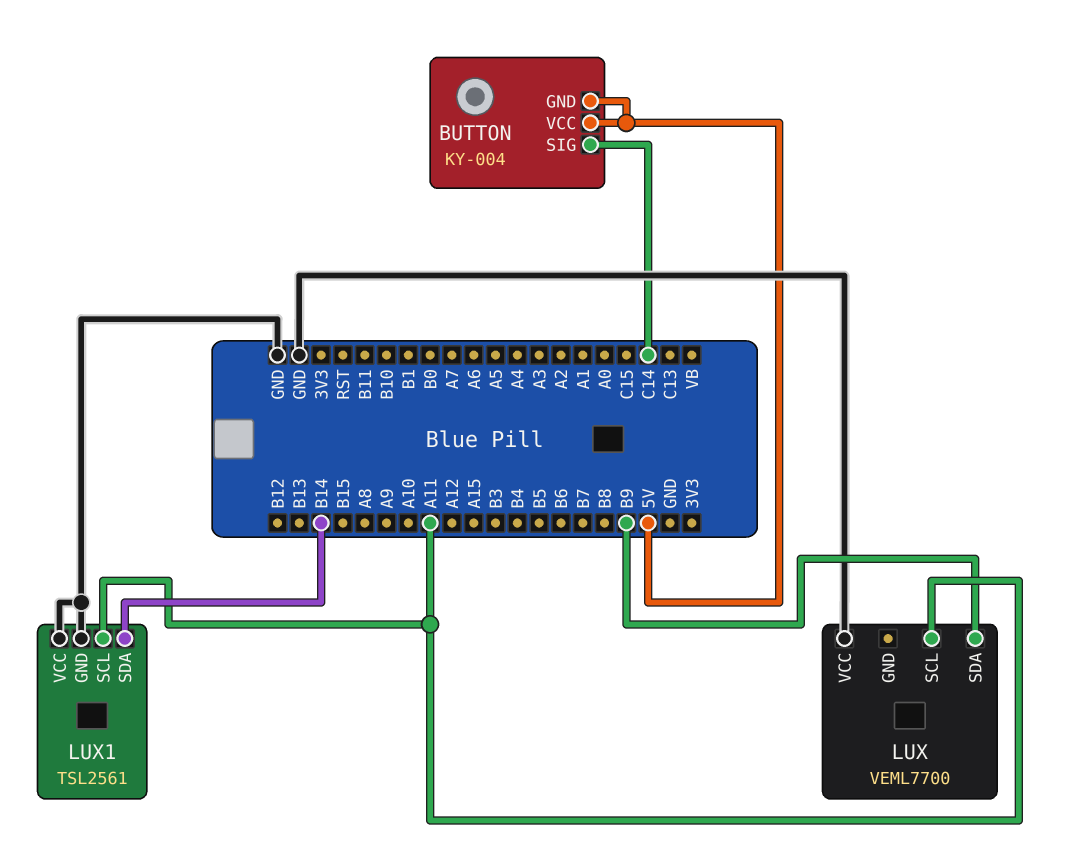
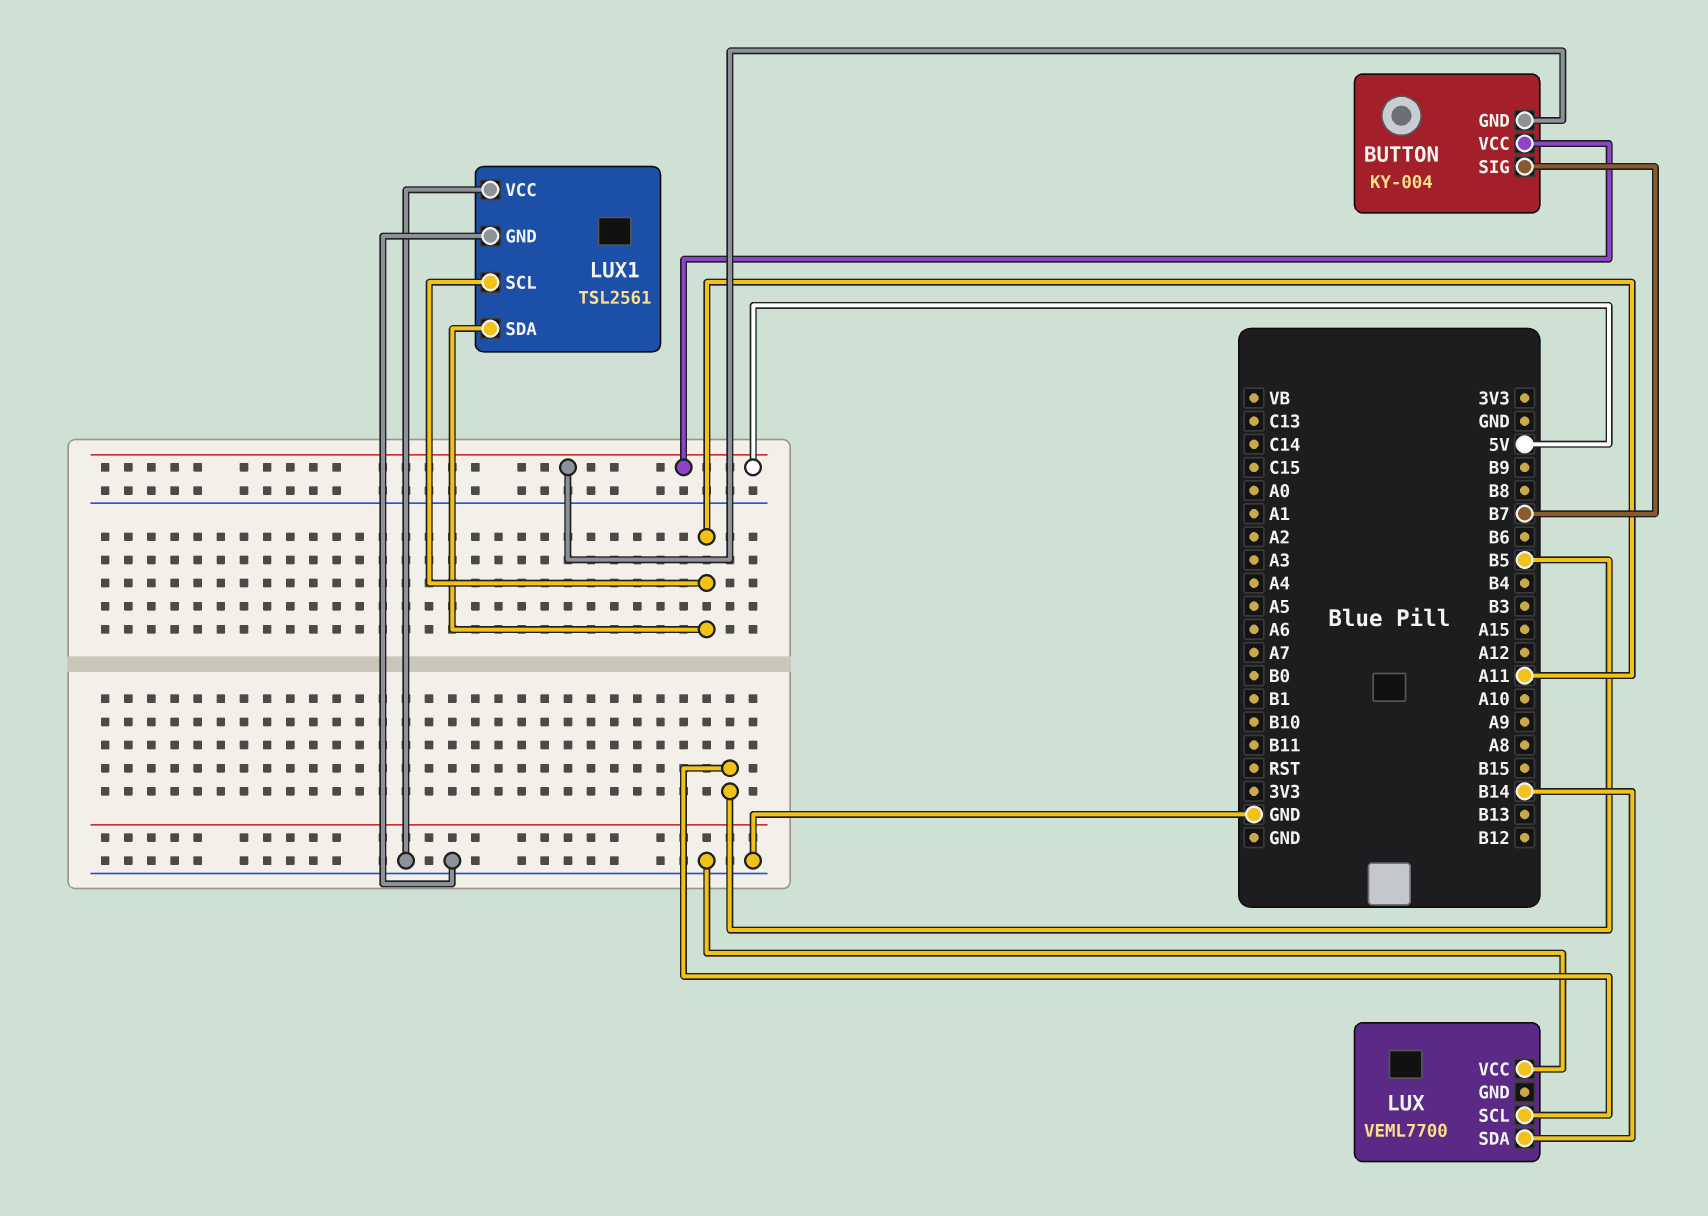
BUTTON pin SIG: C14 -> B7
LUX pin SCL: A11 -> B5
LUX pin SDA: B9 -> B14
LUX1 pin SDA: B14 -> A11

